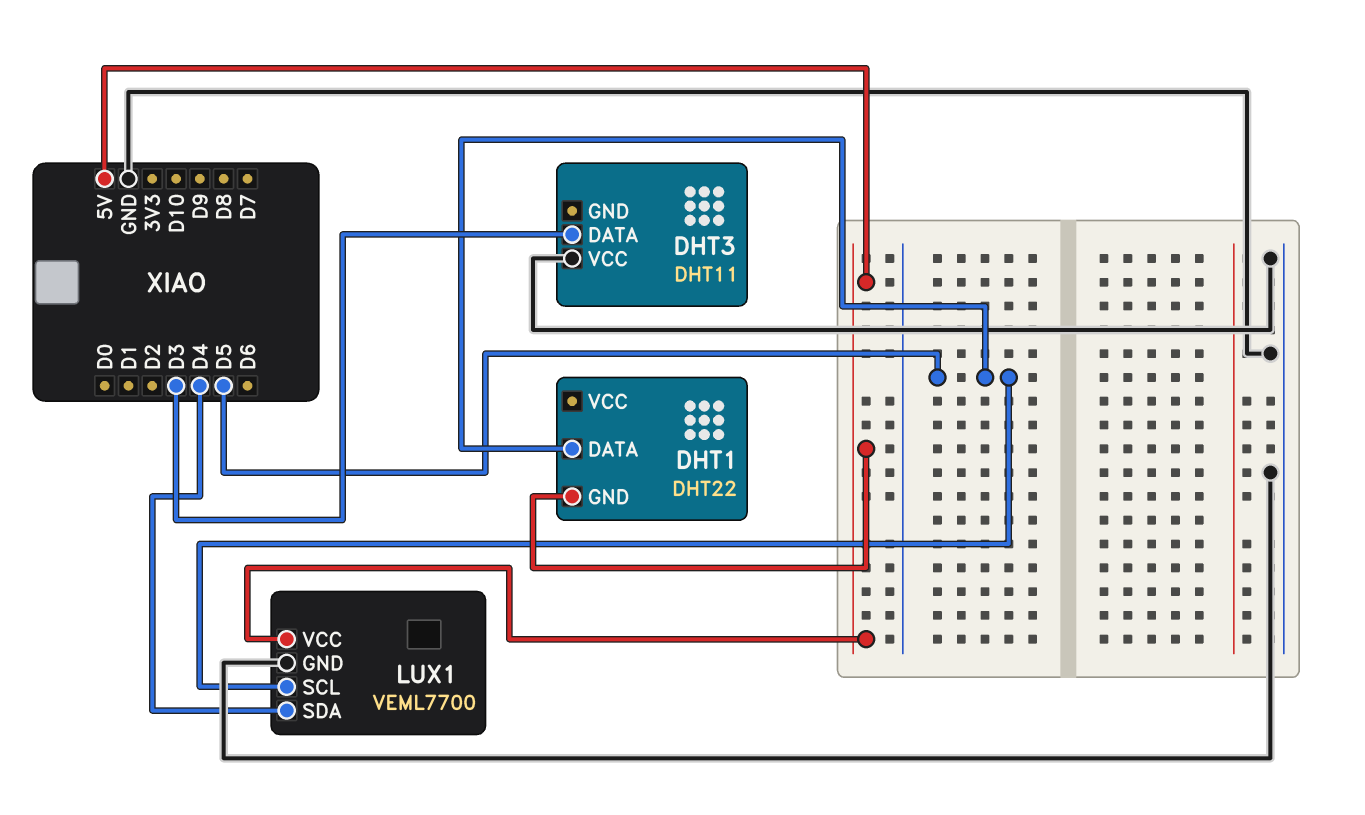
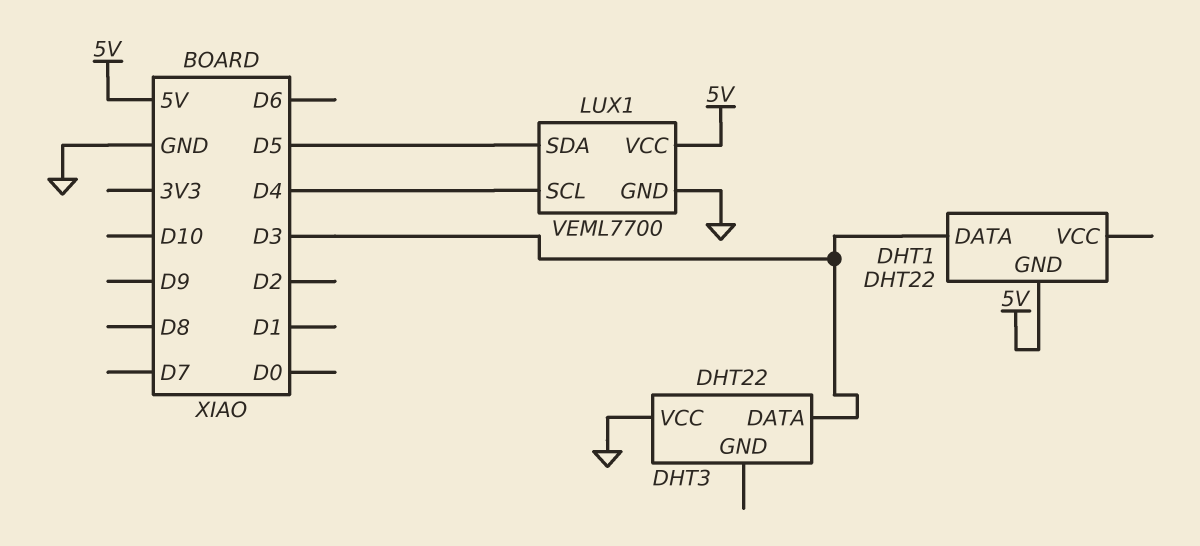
DHT1 pin DATA: D5 -> D3
DHT3: DHT11 -> DHT22
LUX1 pin SCL: D5 -> D4
LUX1 pin SDA: D4 -> D5

